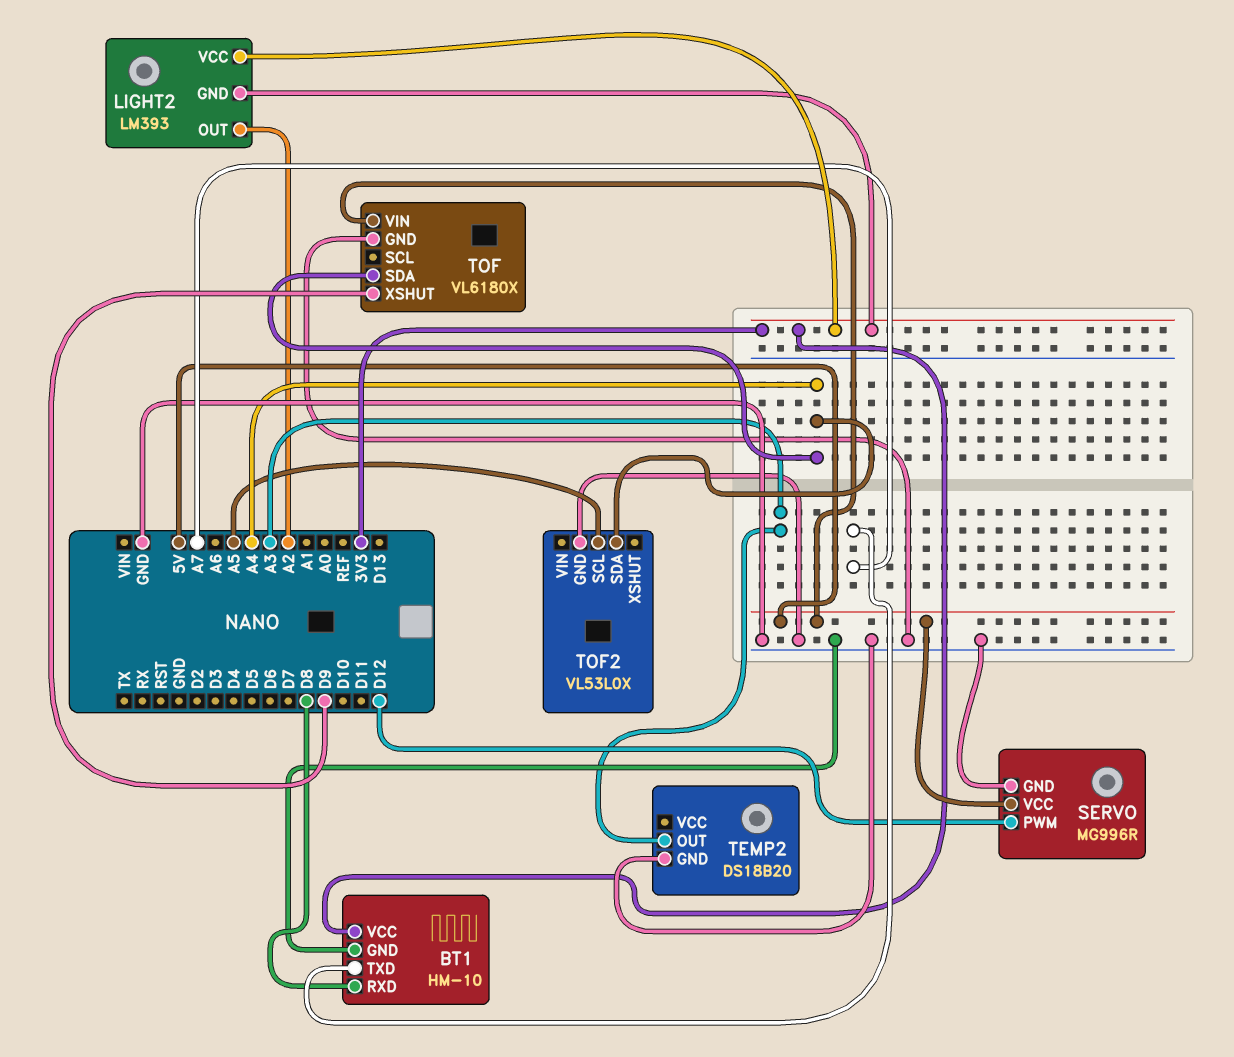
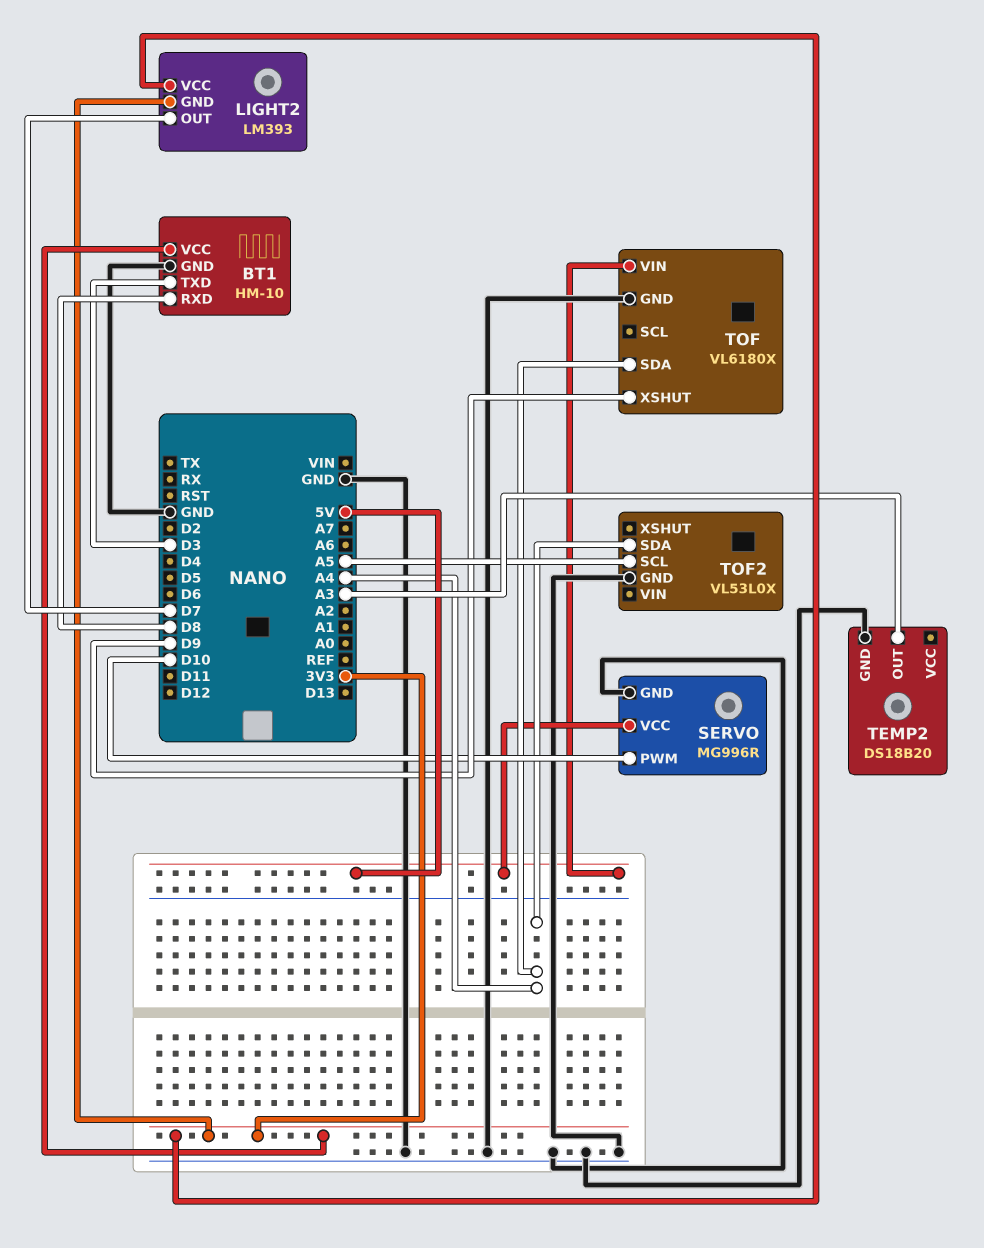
BT1 pin TXD: A7 -> D3
LIGHT2 pin OUT: A2 -> D7
SERVO pin PWM: D12 -> D10

